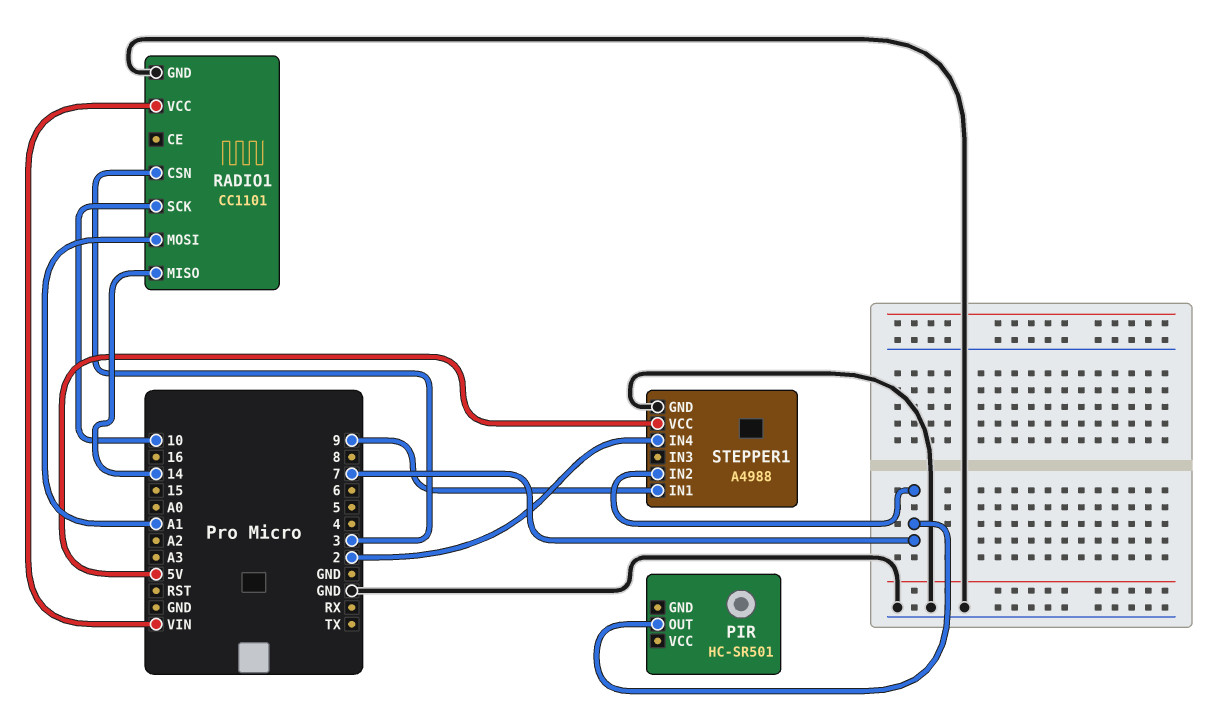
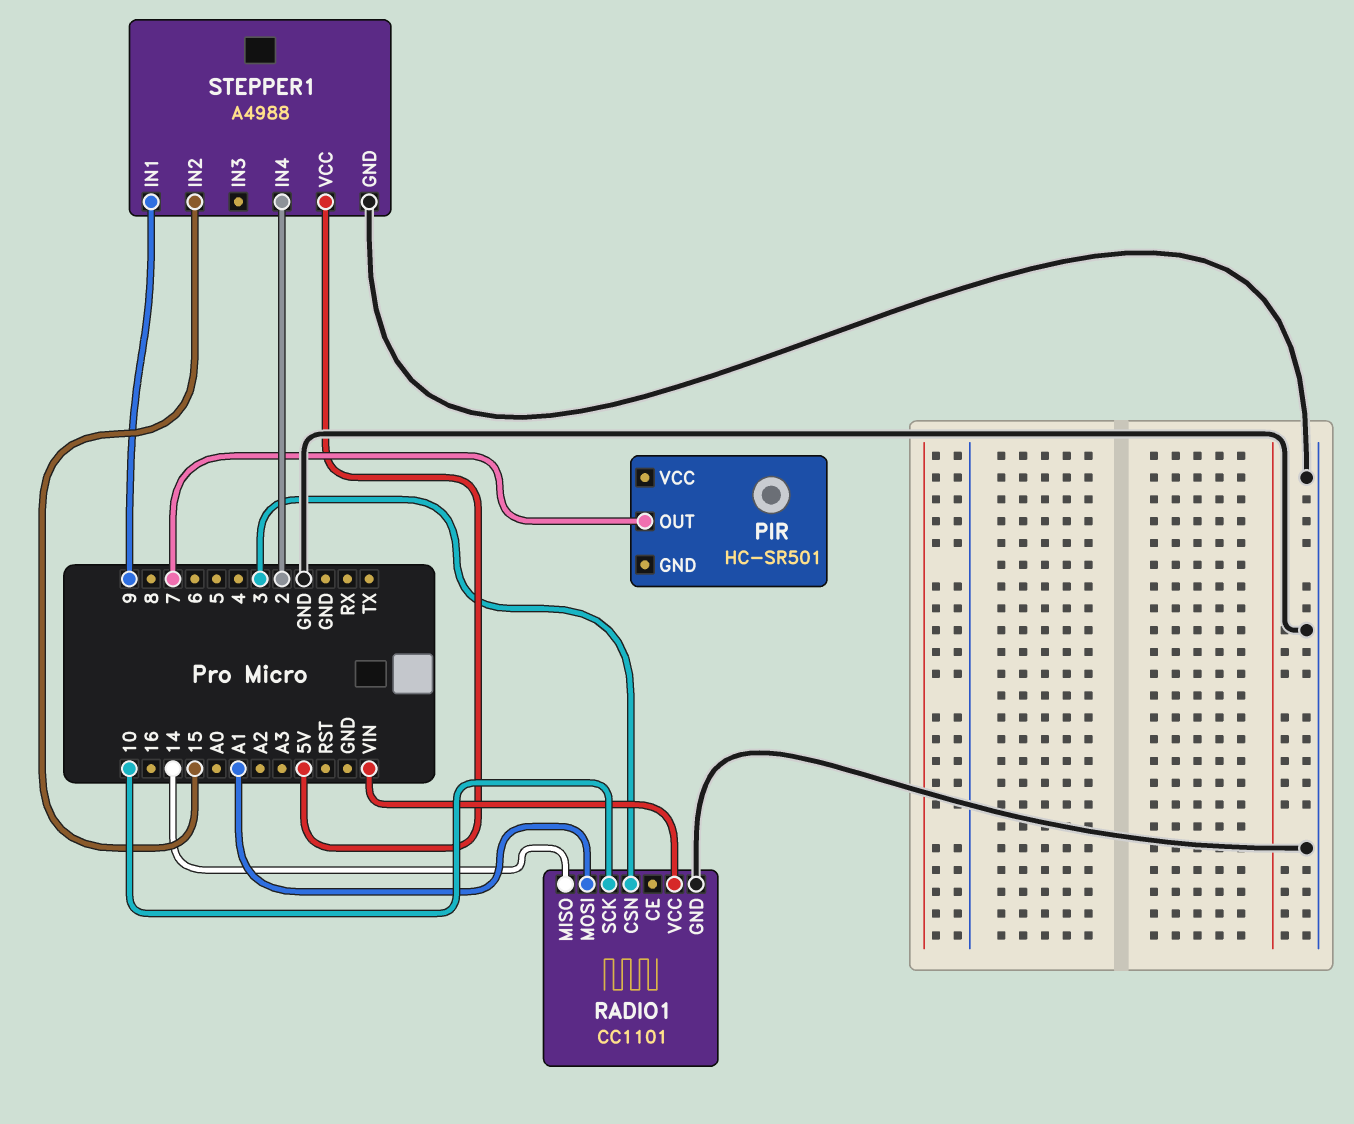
STEPPER1 pin IN2: 7 -> 15

